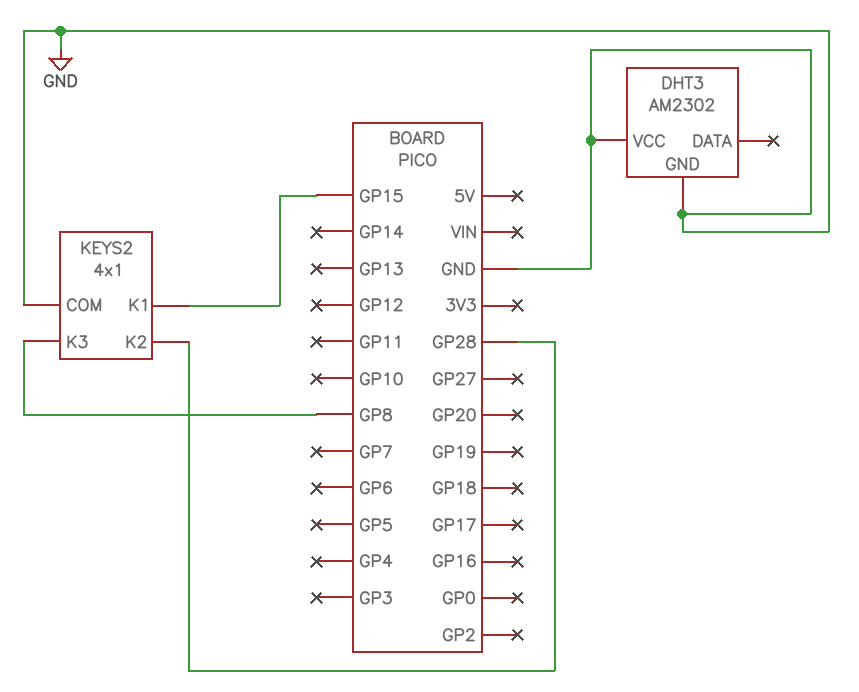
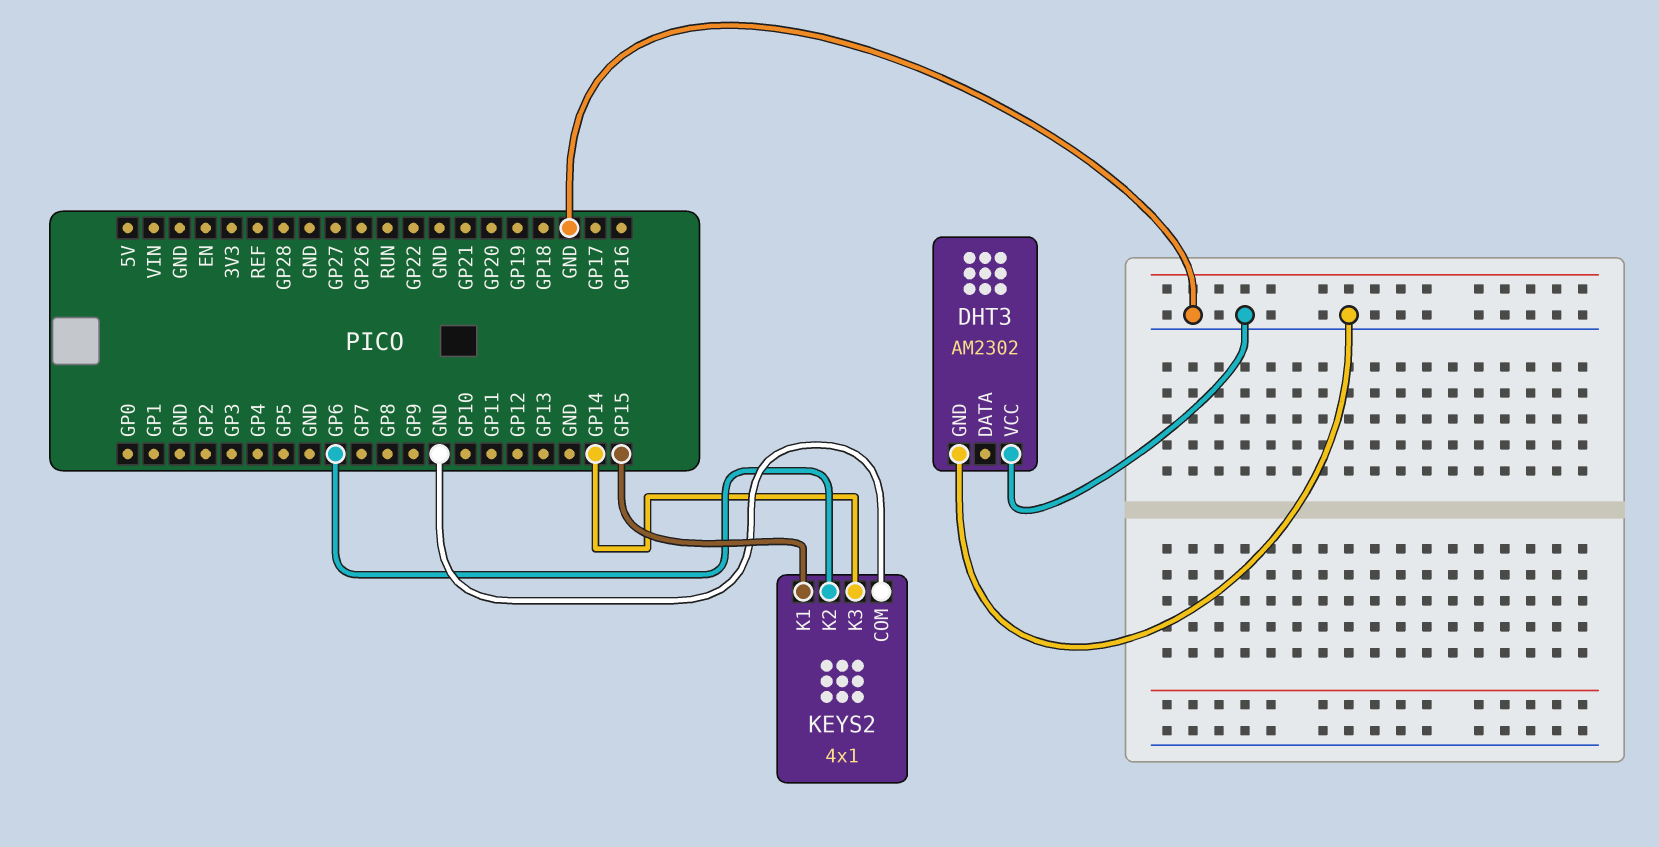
KEYS2 pin K2: GP28 -> GP6
KEYS2 pin K3: GP8 -> GP14

